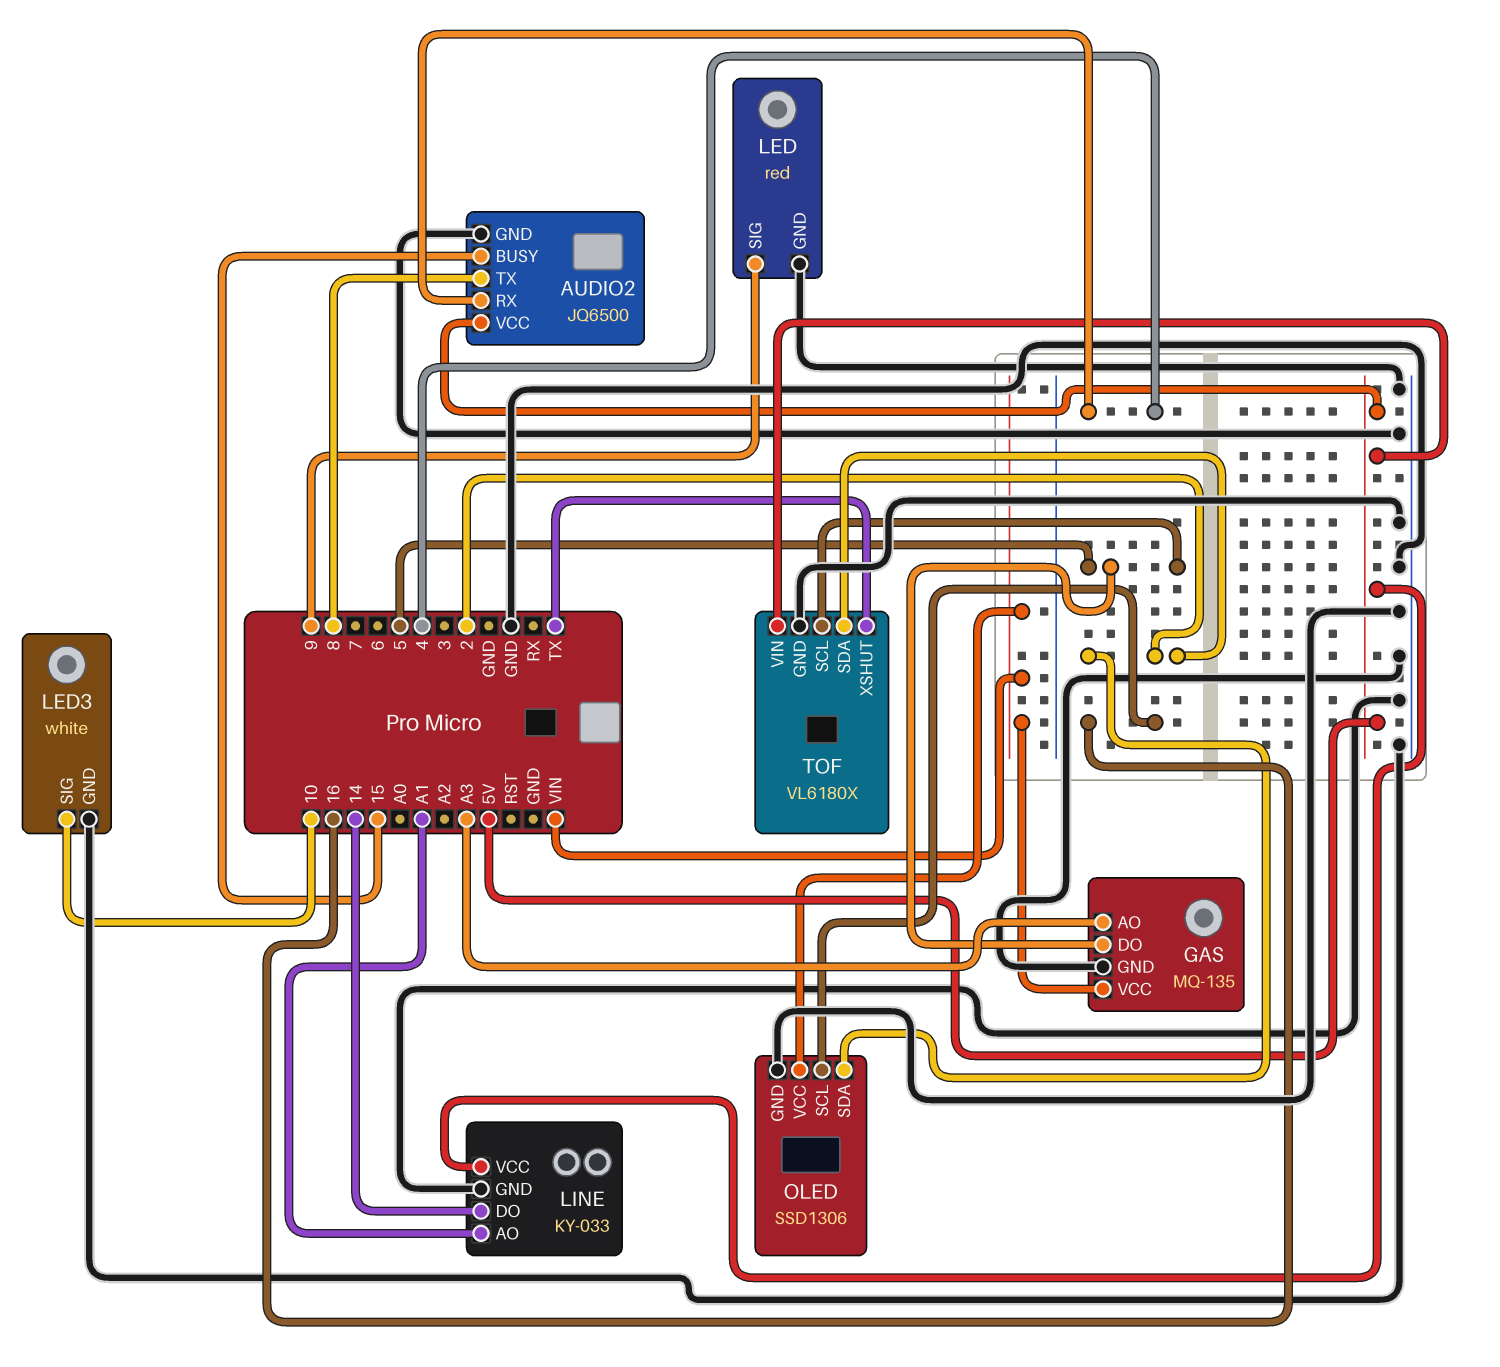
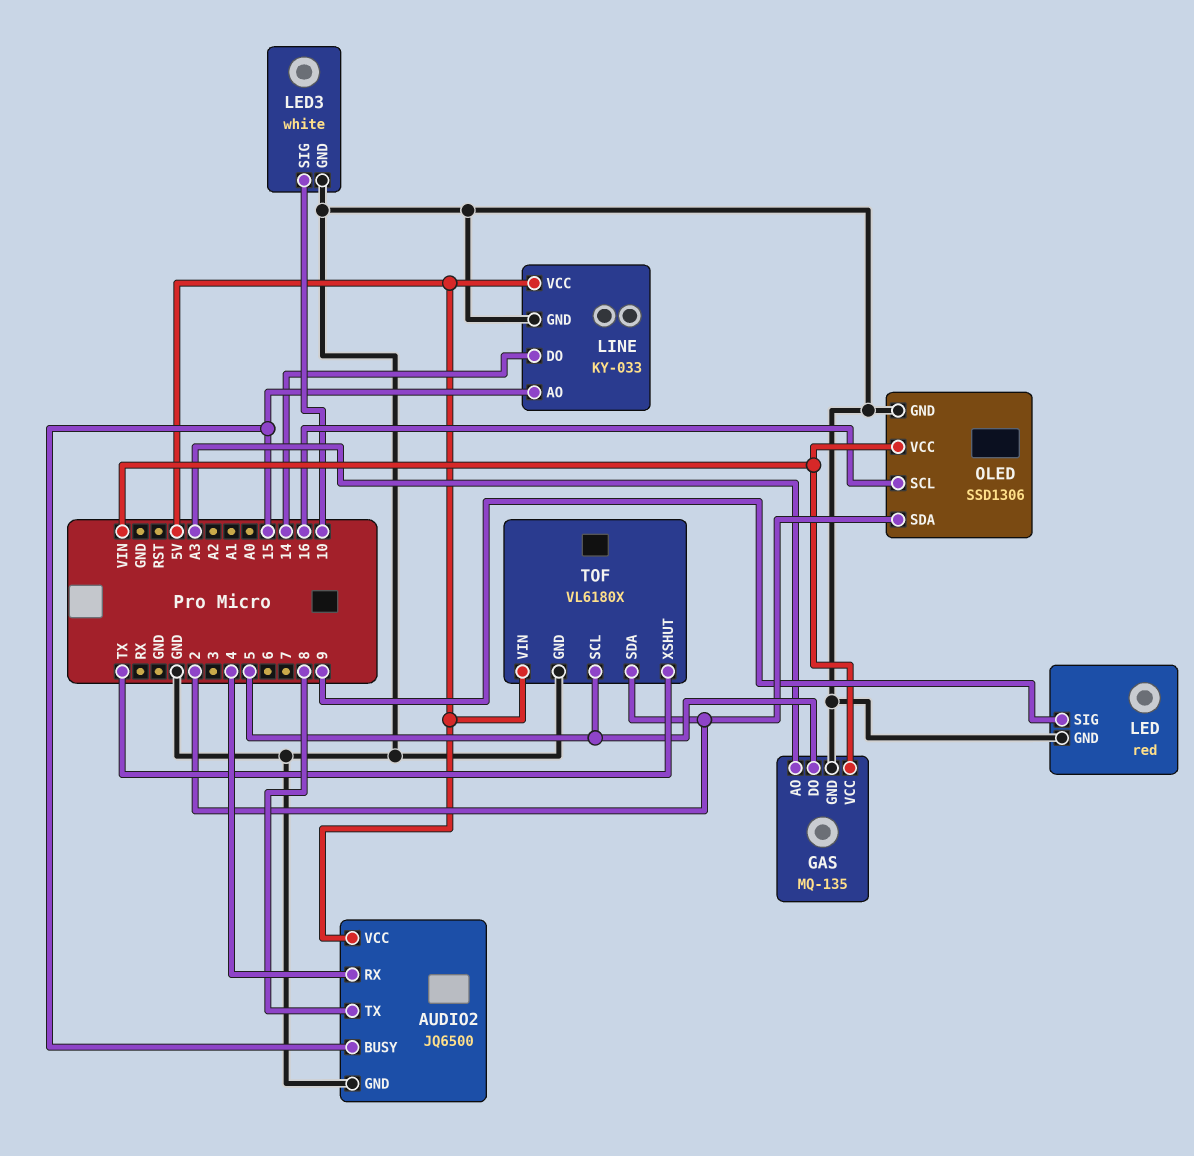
LINE pin AO: A1 -> 15

